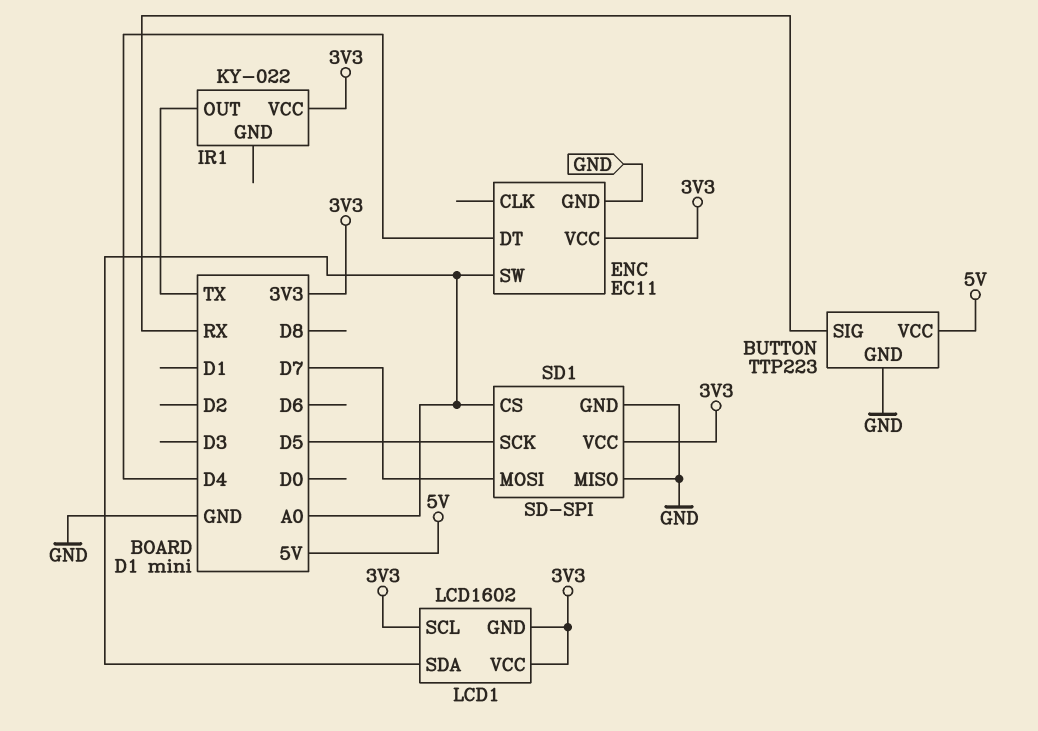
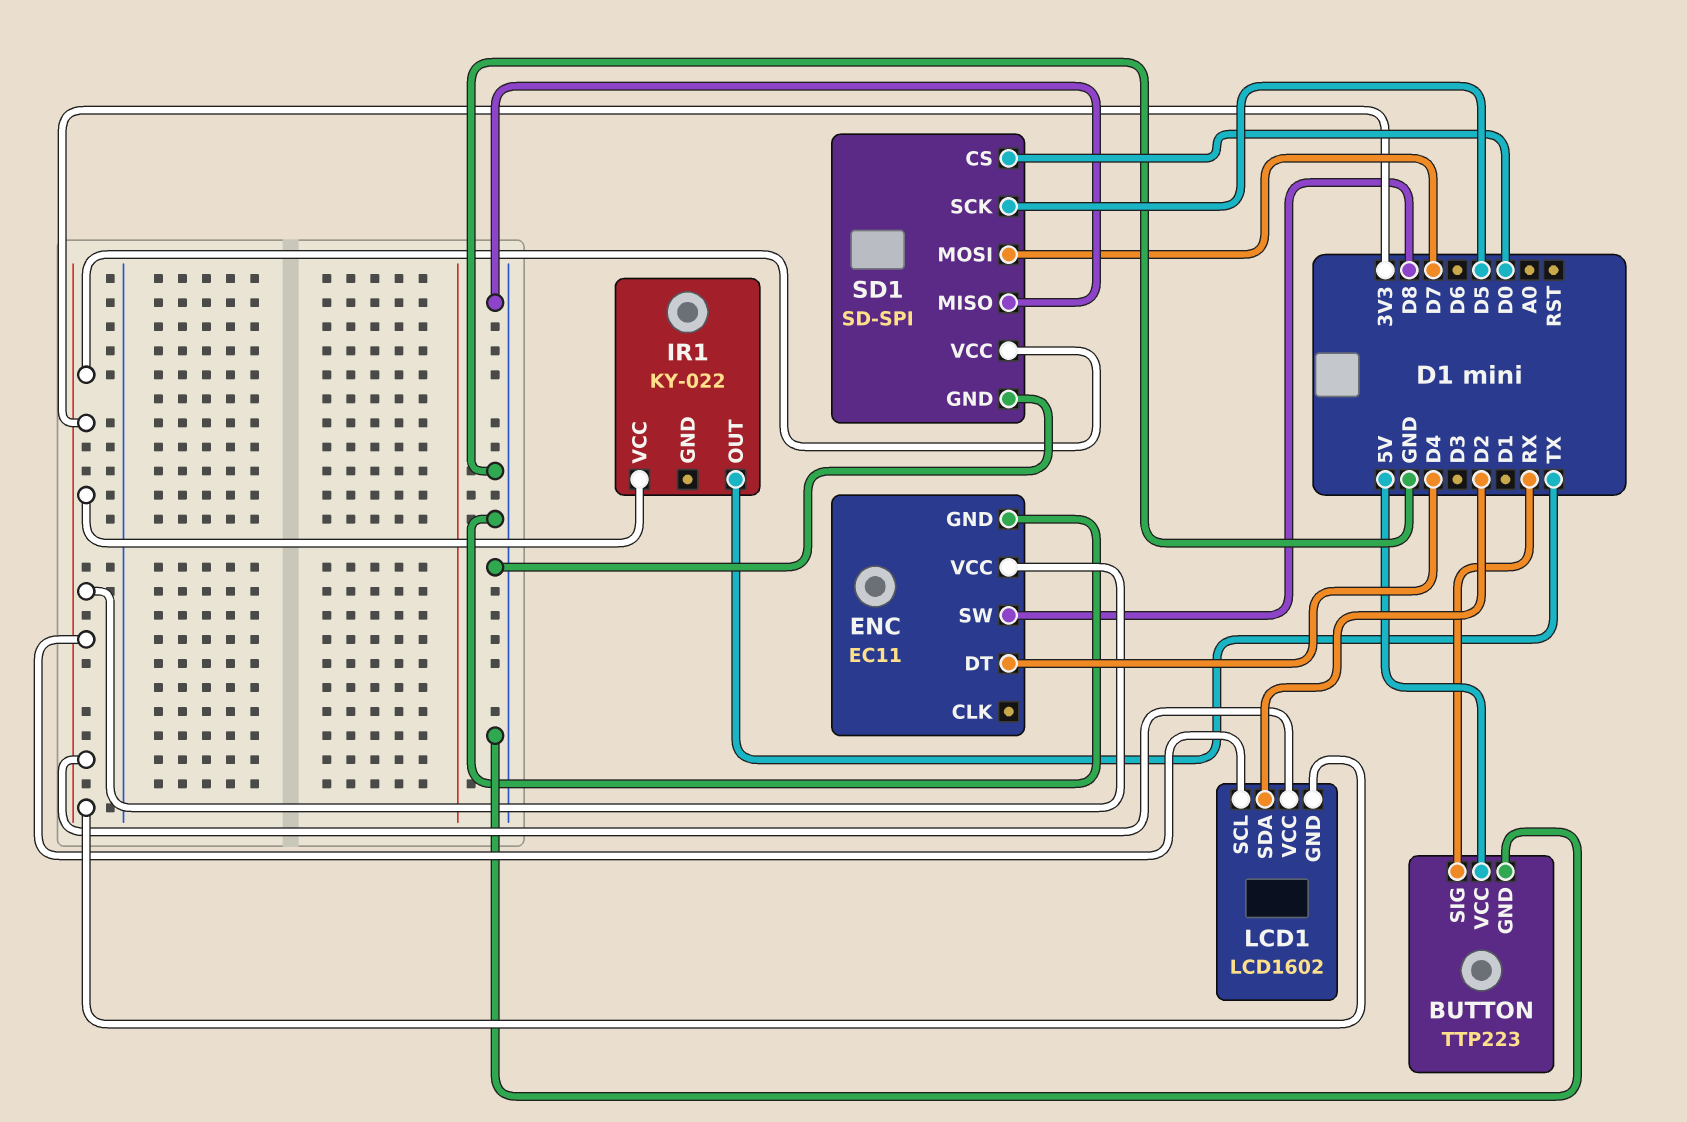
ENC pin SW: A0 -> D8
LCD1 pin SDA: A0 -> D2
SD1 pin CS: A0 -> D0

